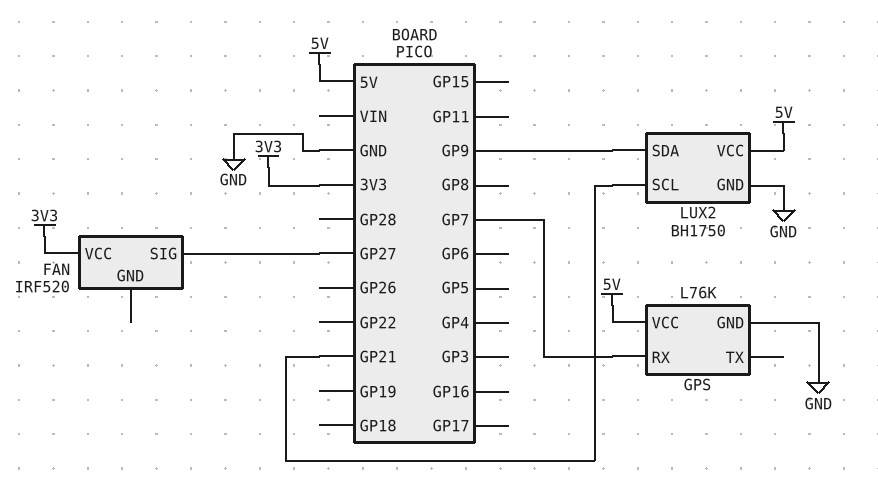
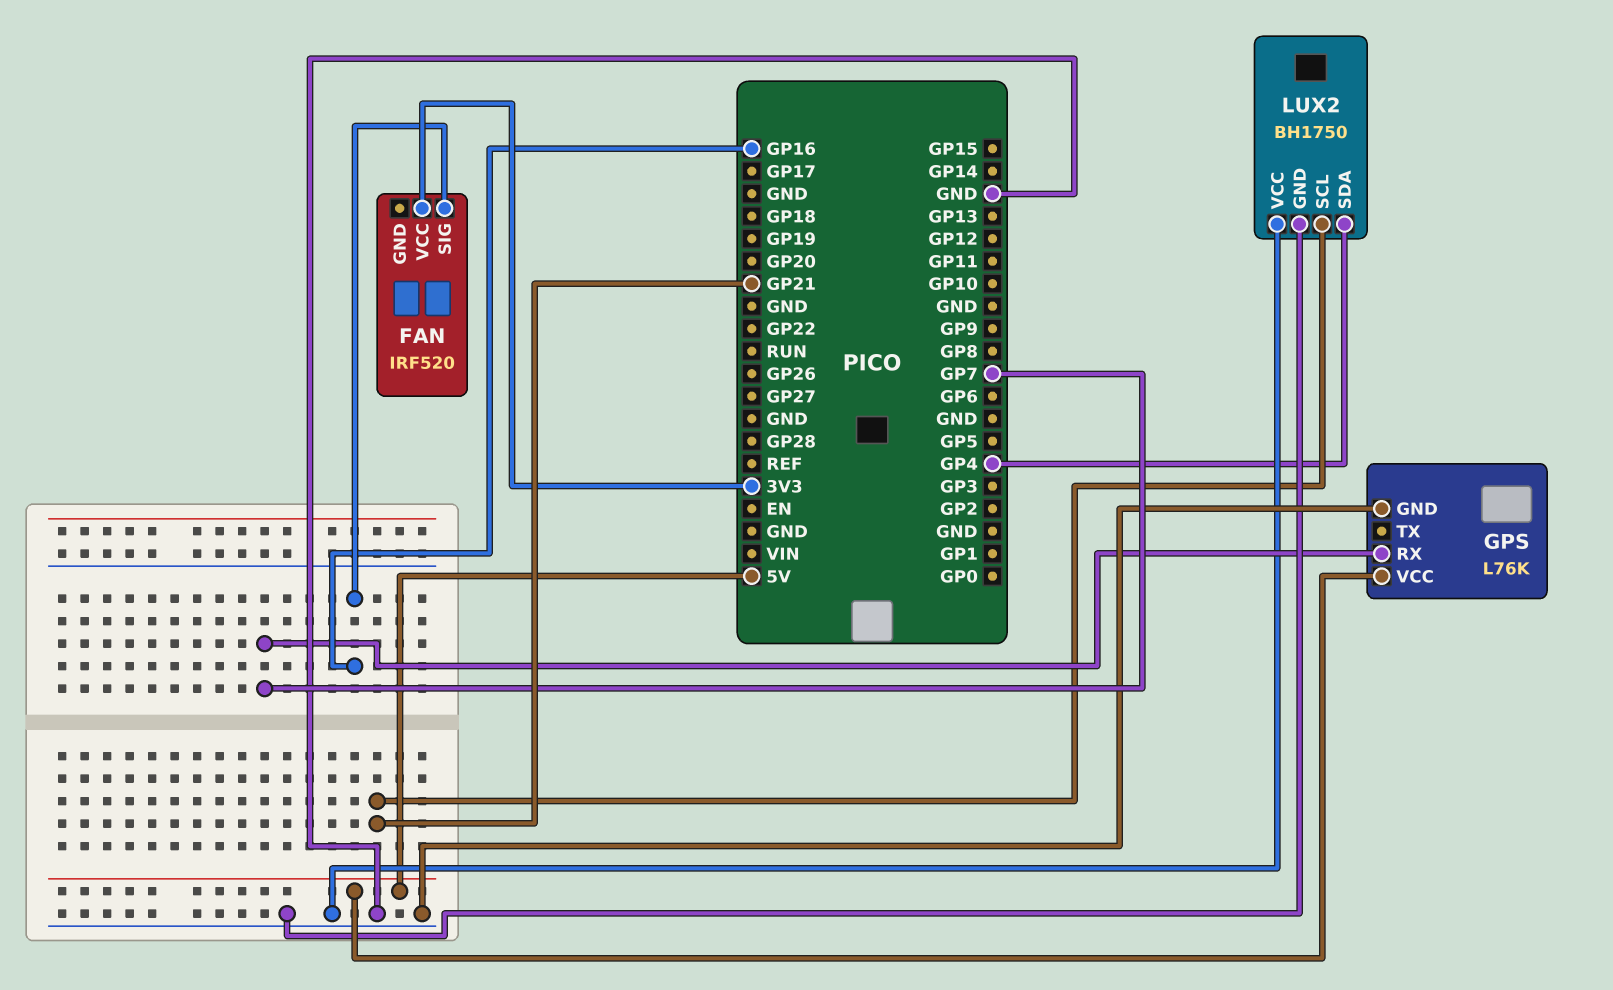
FAN pin SIG: GP27 -> GP16
LUX2 pin SDA: GP9 -> GP4
LUX2 pin VCC: 5V -> GND

